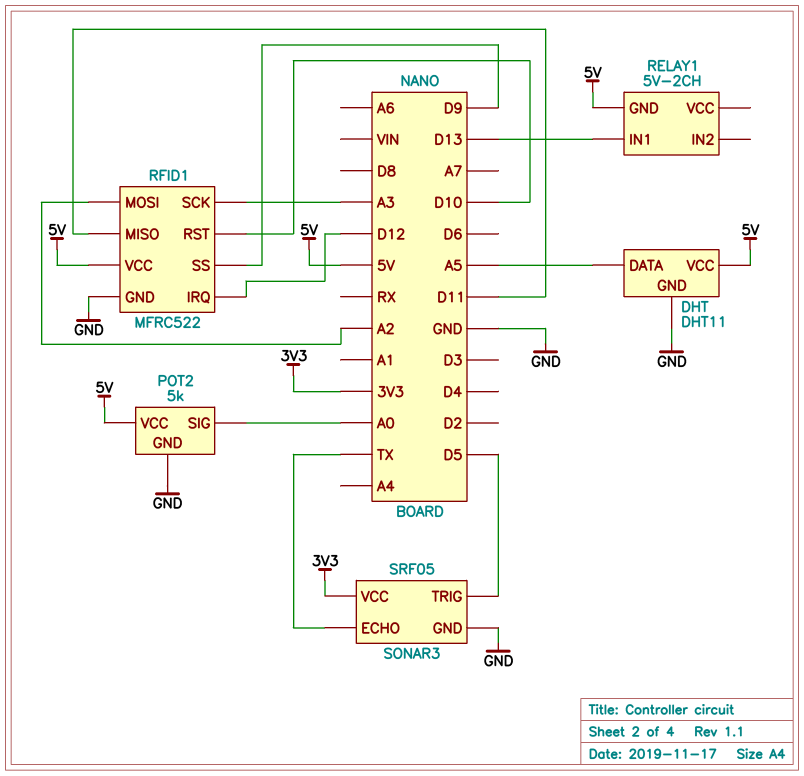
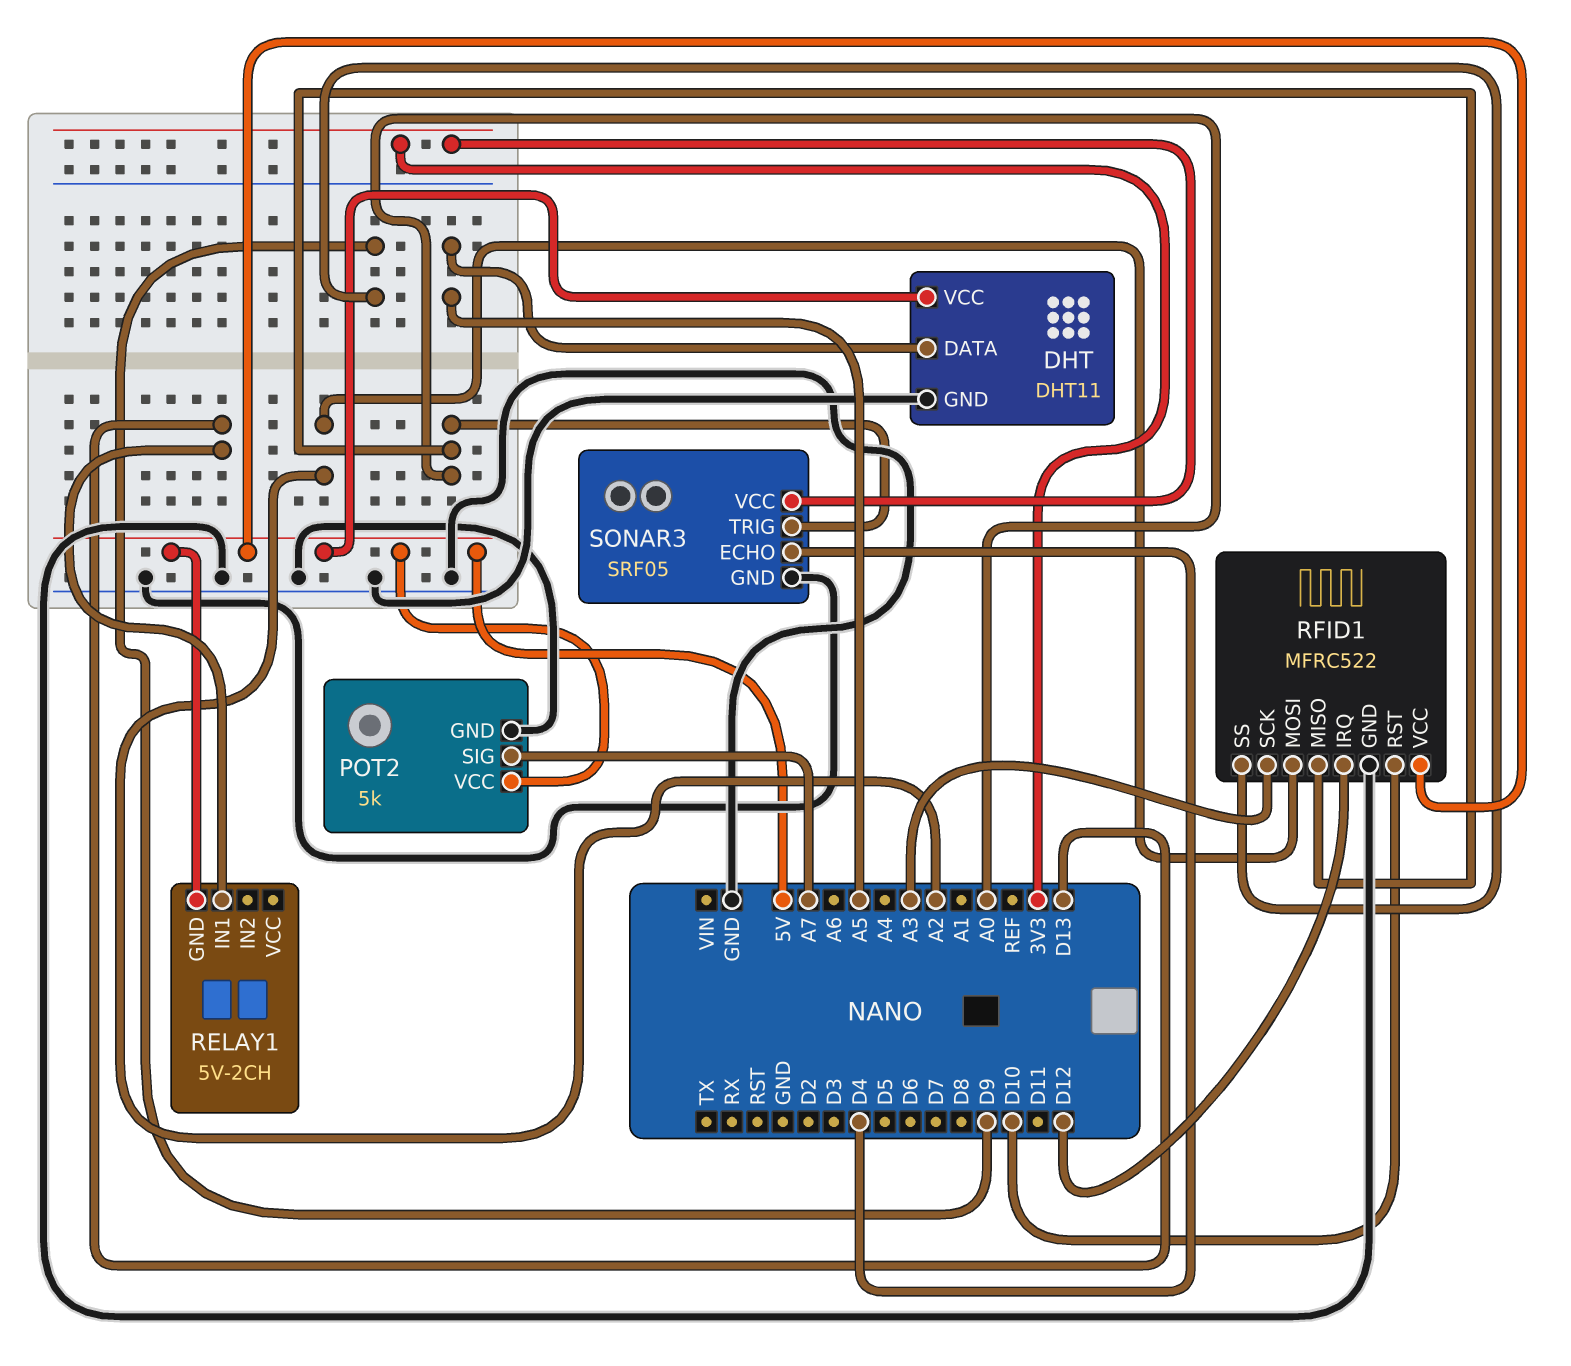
POT2 pin SIG: A0 -> A7
RFID1 pin MISO: D11 -> A0
SONAR3 pin ECHO: TX -> D4
SONAR3 pin TRIG: D5 -> A0

